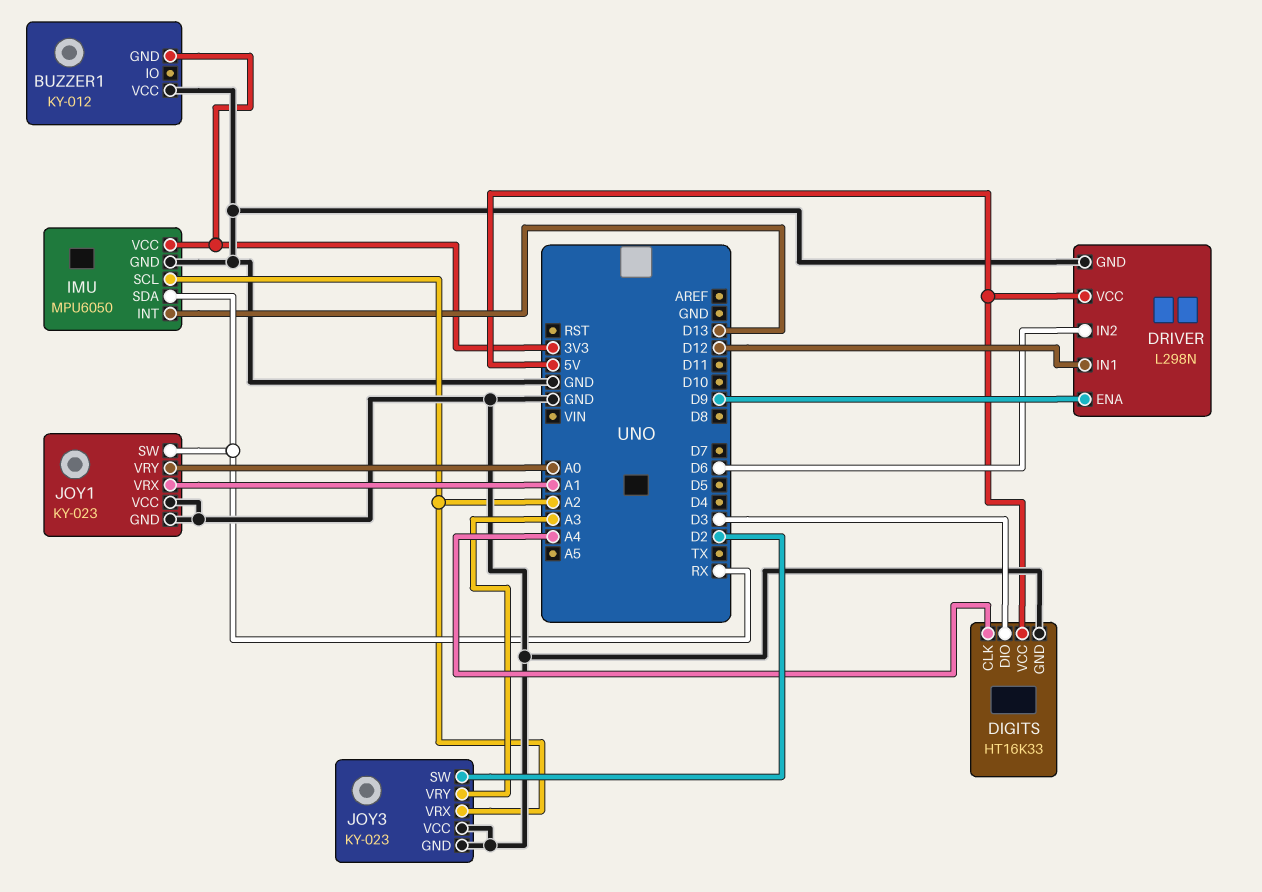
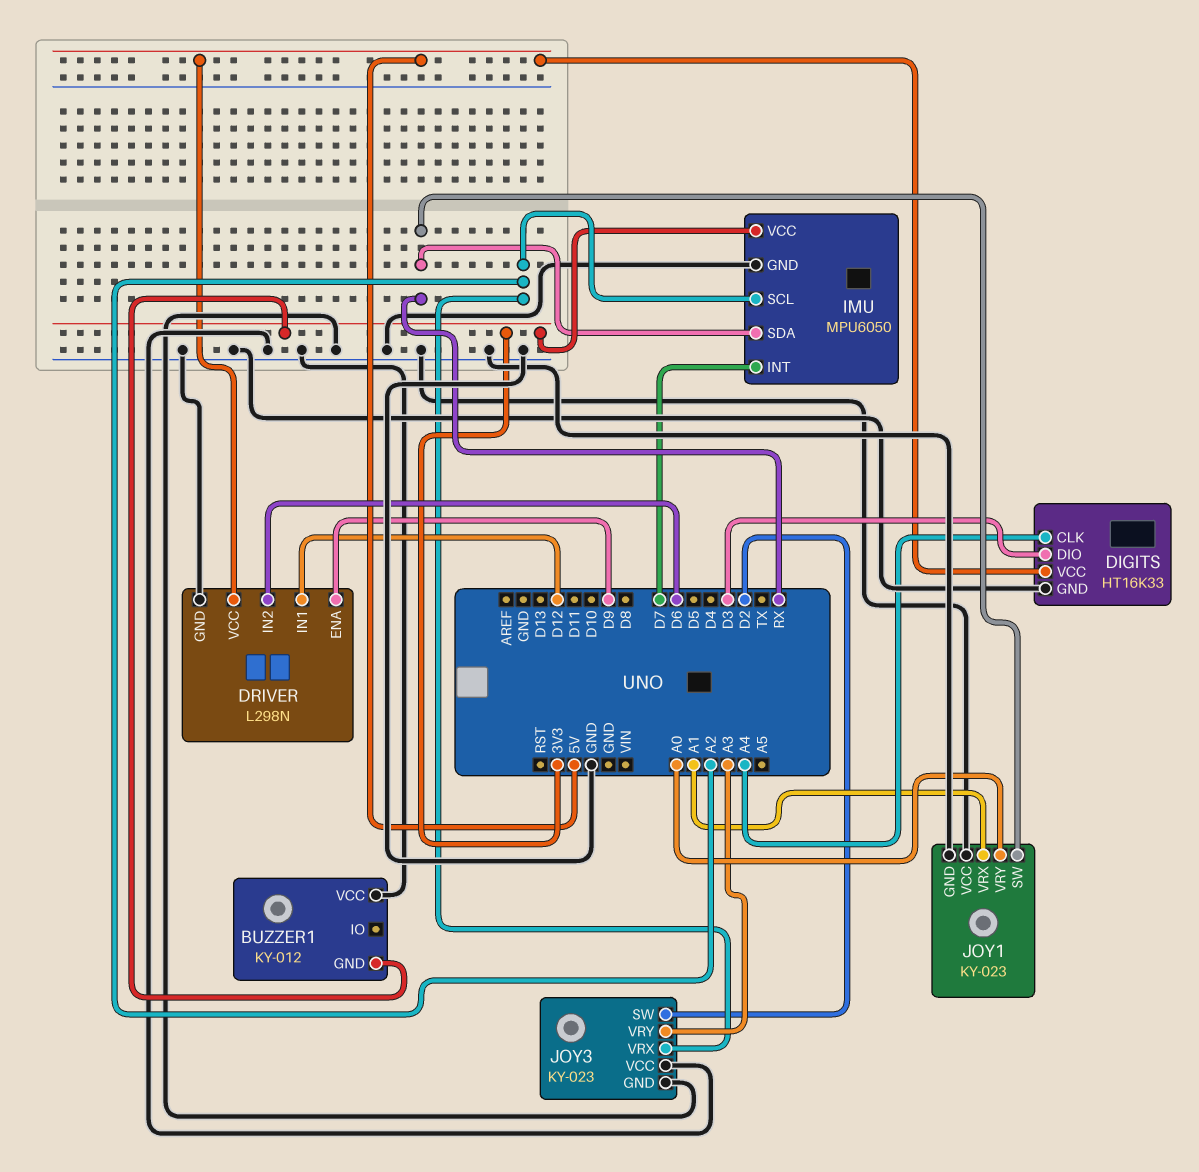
IMU pin INT: D13 -> D7

